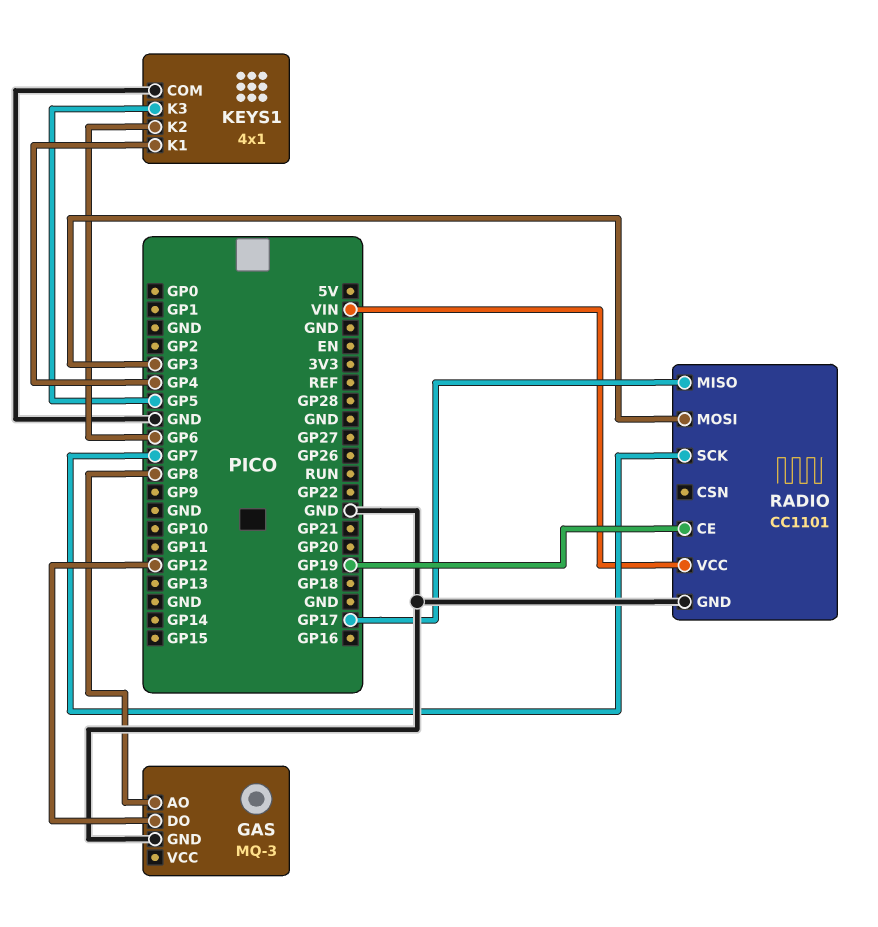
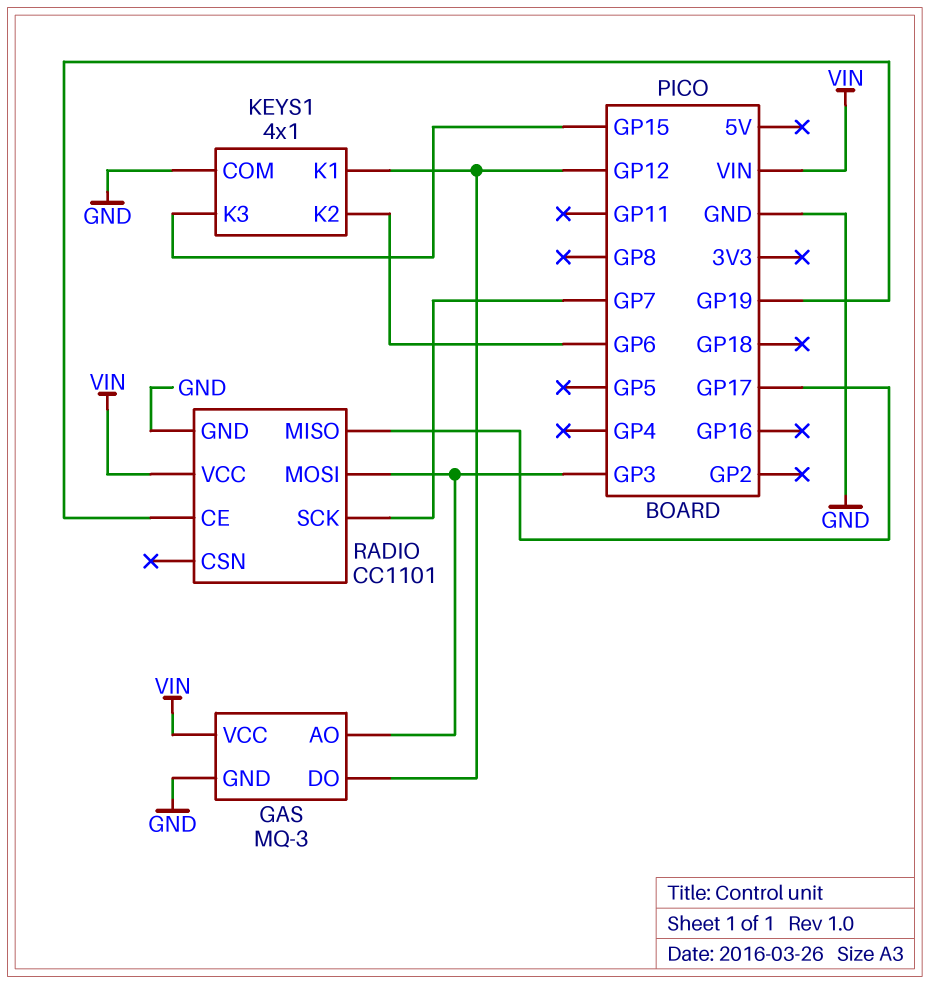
GAS pin AO: GP8 -> GP3
GAS pin VCC: none -> VIN
KEYS1 pin K1: GP4 -> GP12
KEYS1 pin K3: GP5 -> GP15

